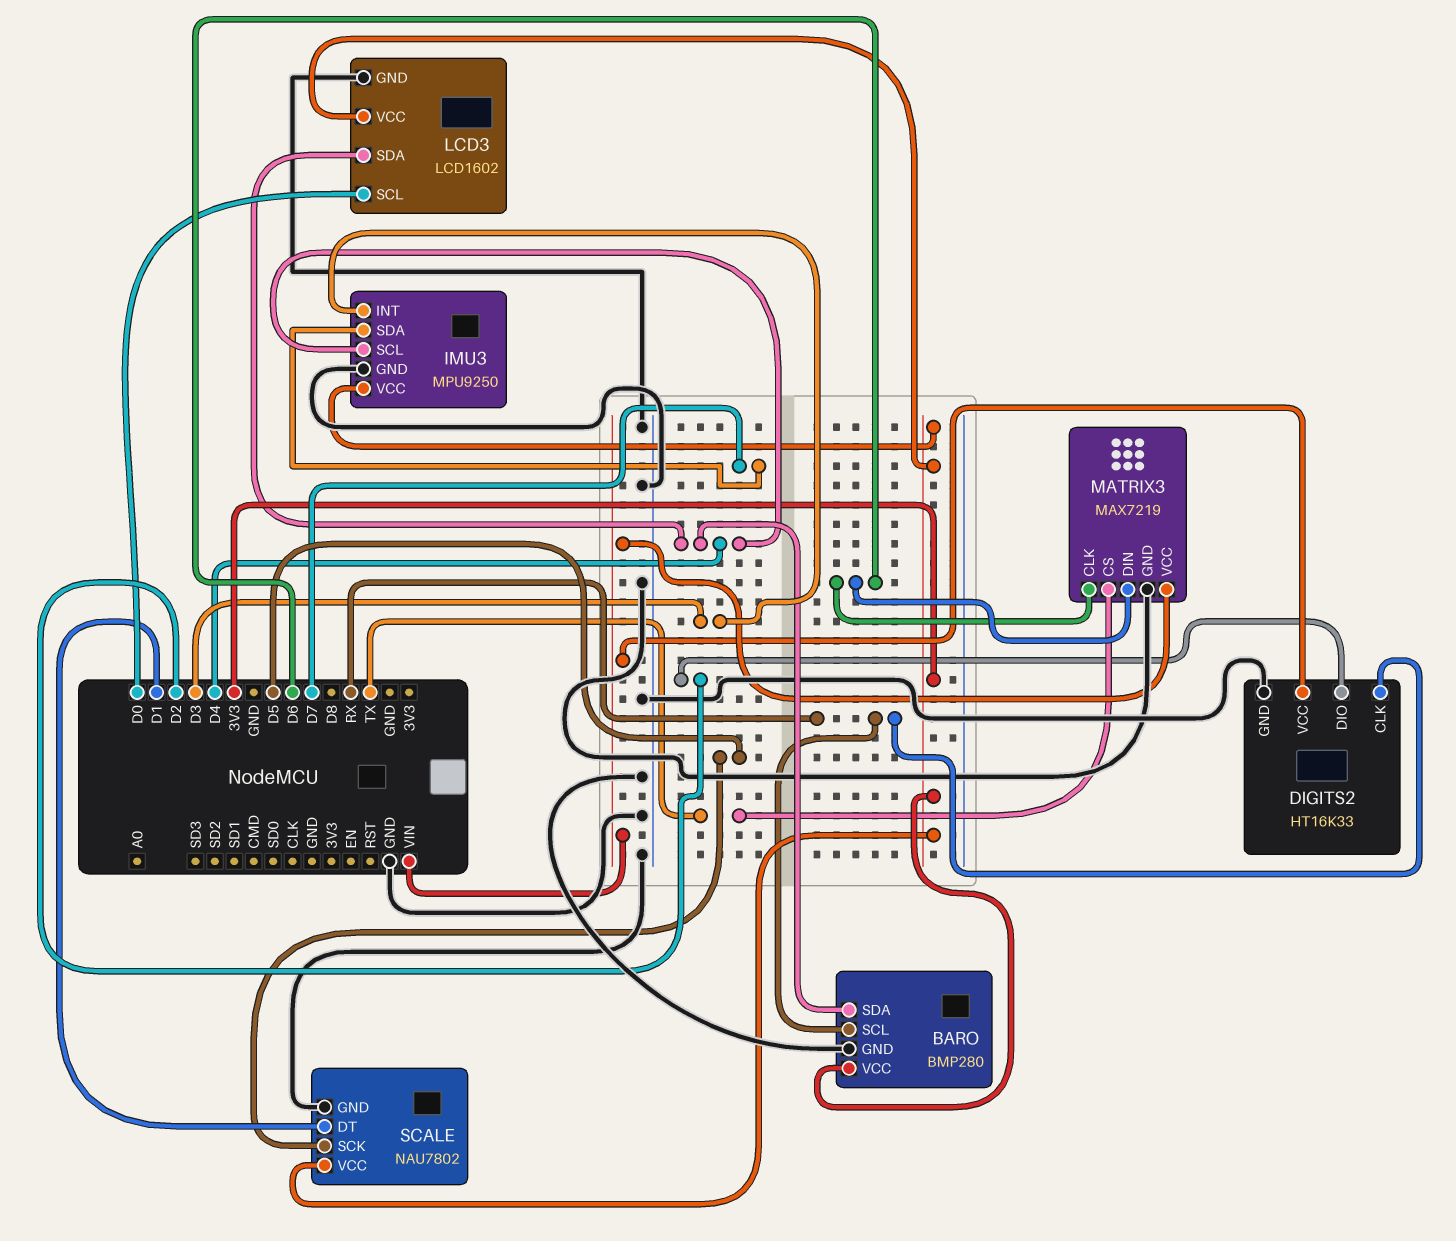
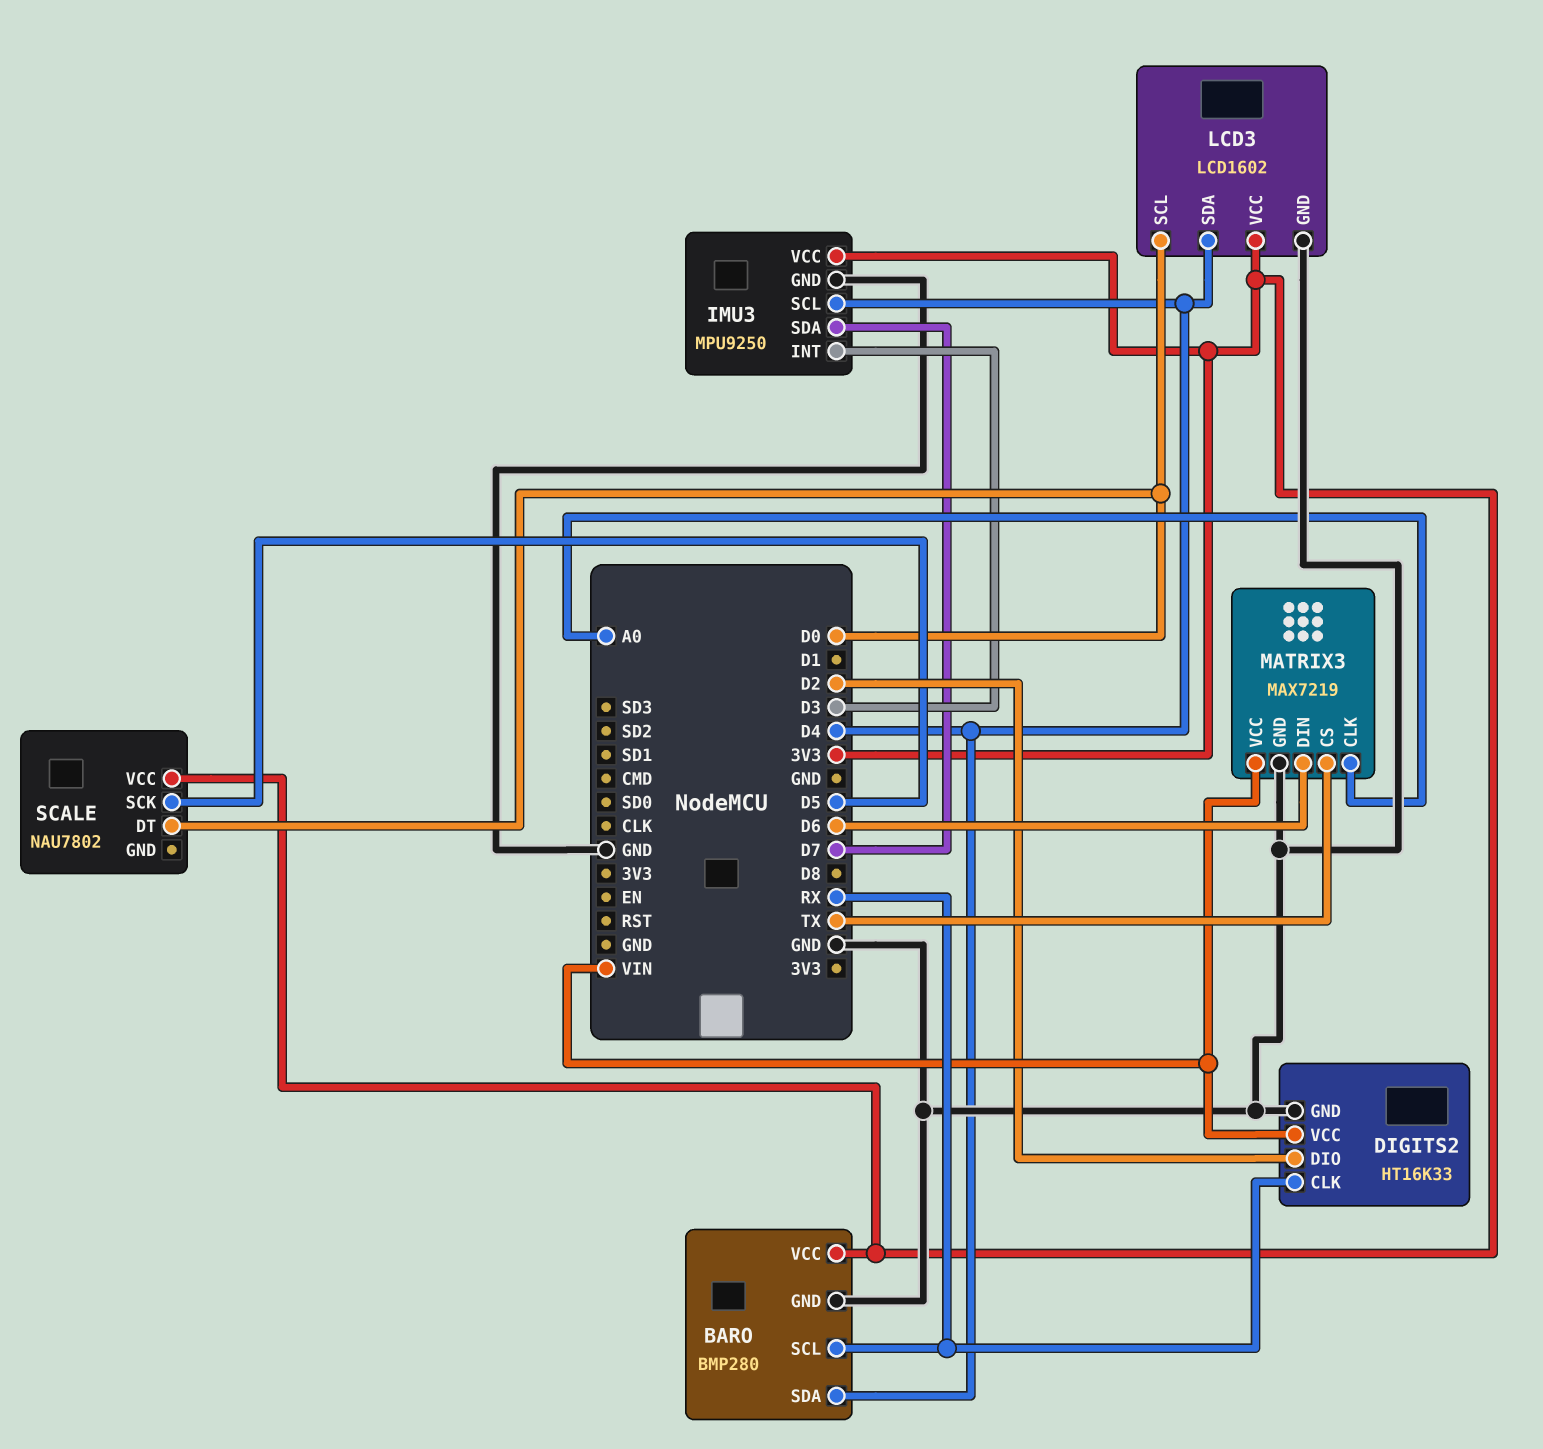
MATRIX3 pin CLK: D6 -> A0
SCALE pin DT: D1 -> D0
SCALE pin GND: GND -> none

